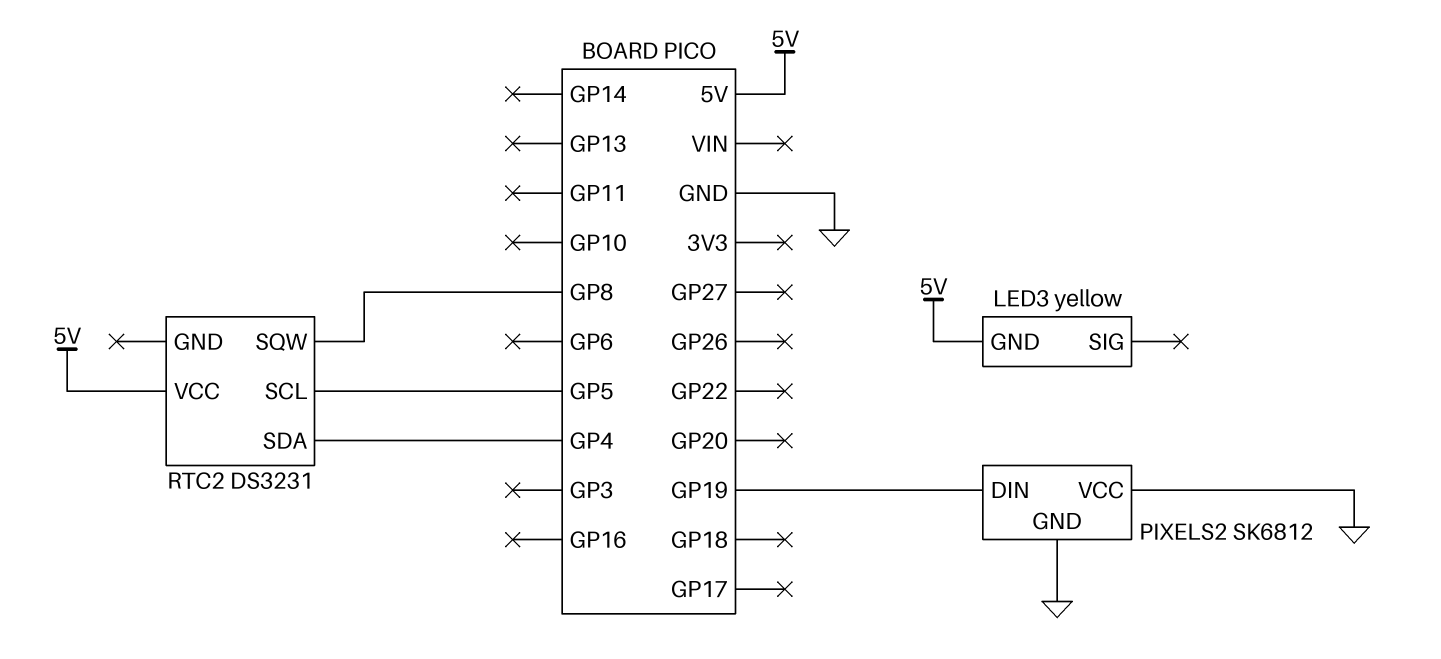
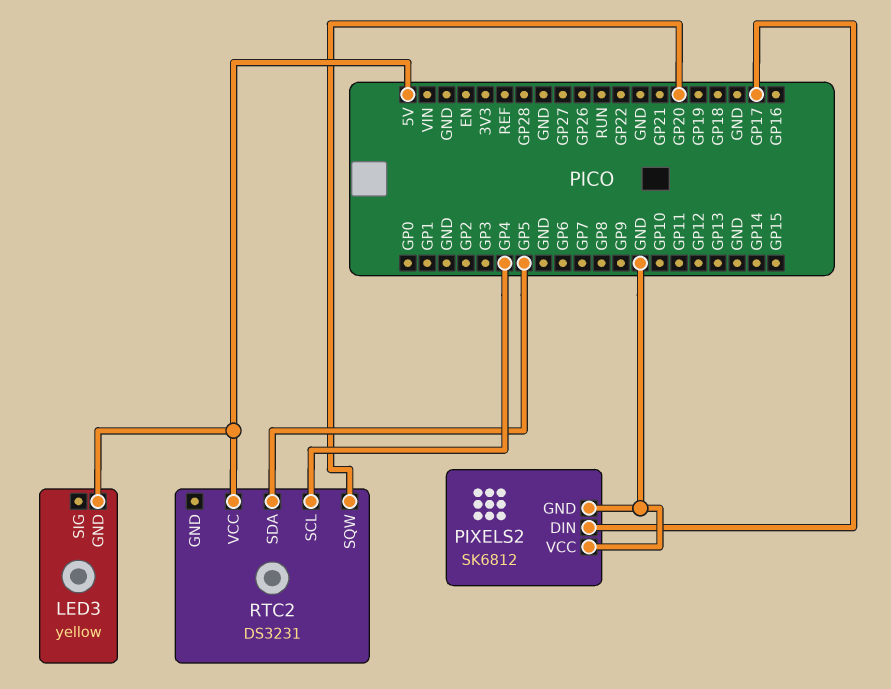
PIXELS2 pin DIN: GP19 -> GP17
RTC2 pin SCL: GP5 -> GP4
RTC2 pin SDA: GP4 -> GP5
RTC2 pin SQW: GP8 -> GP20

